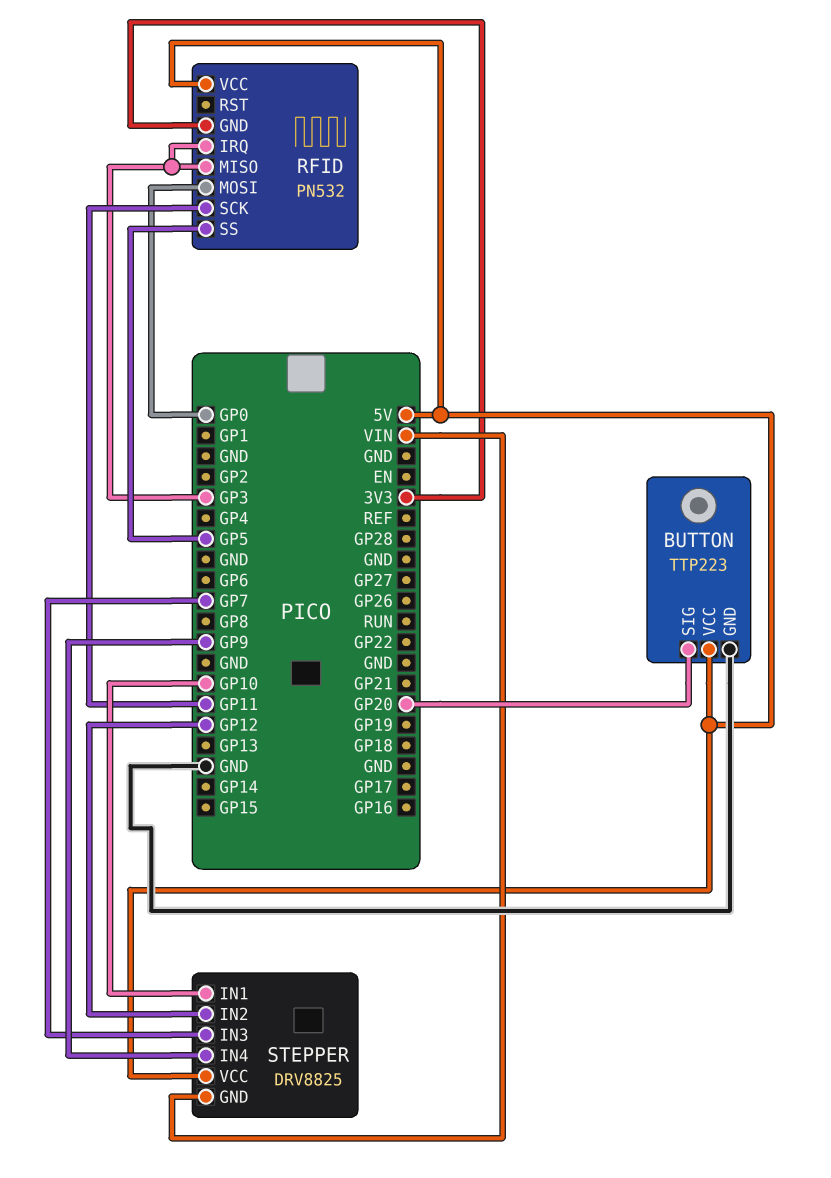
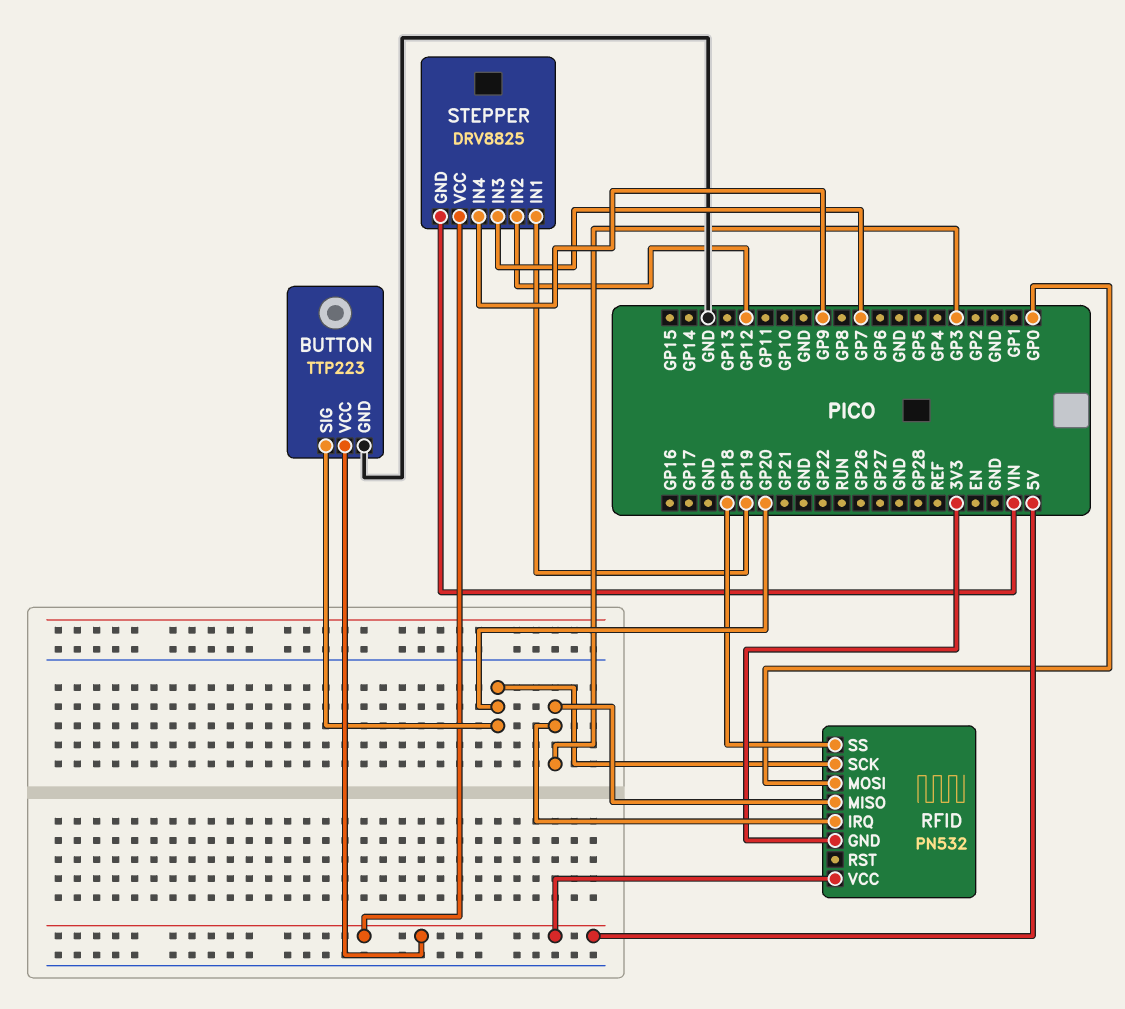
RFID pin SCK: GP11 -> GP20
RFID pin SS: GP5 -> GP18
STEPPER pin IN1: GP10 -> GP19

